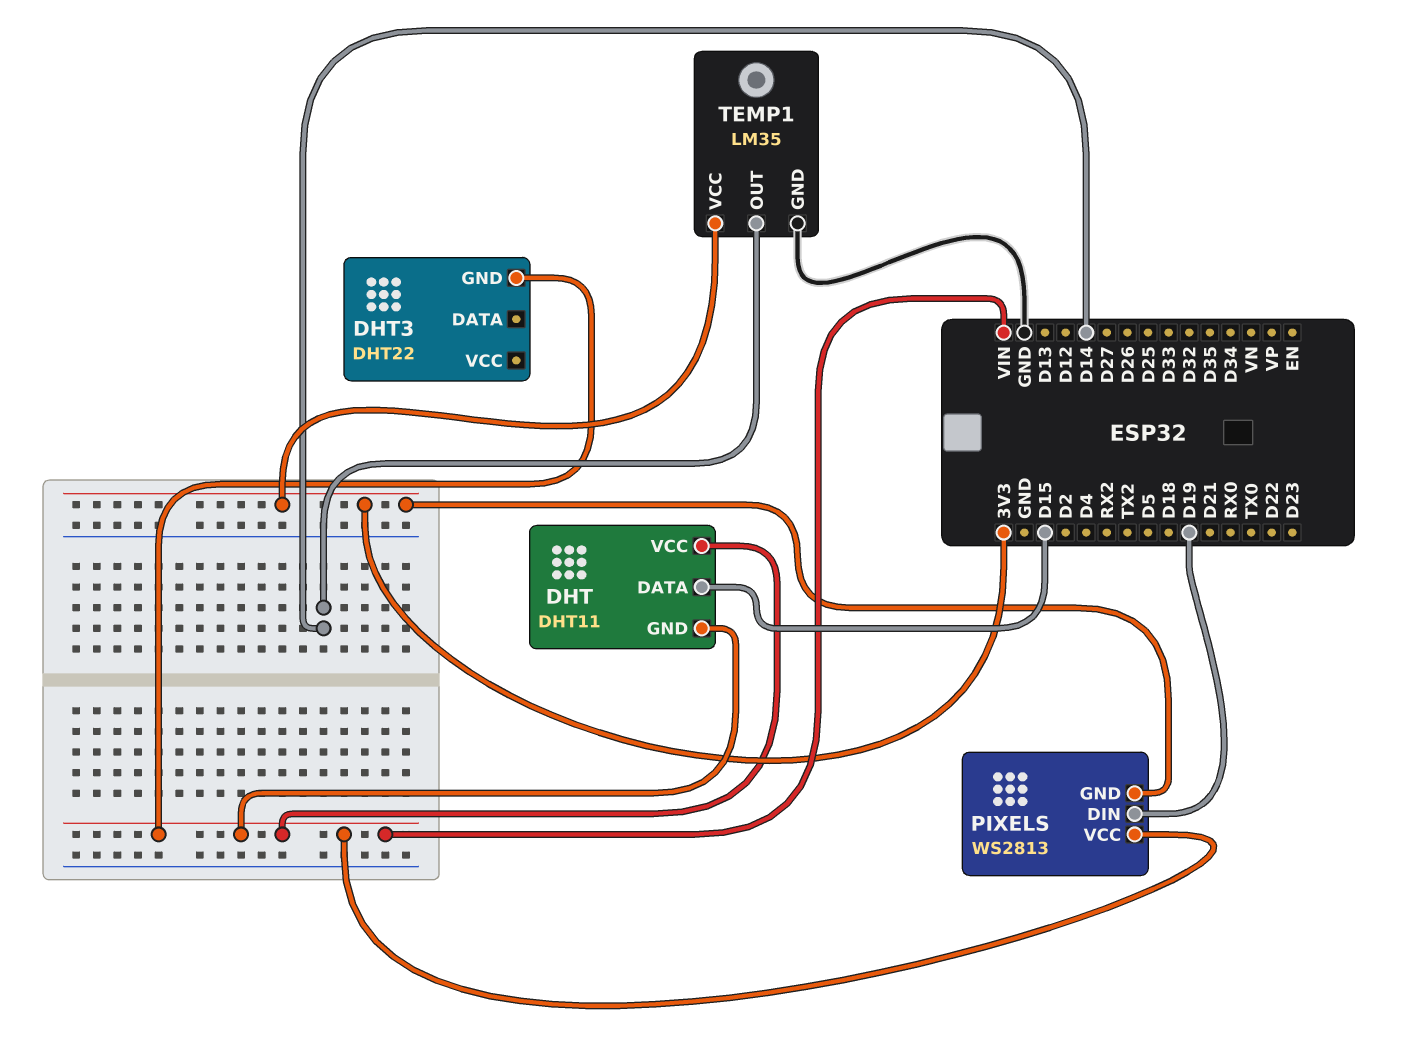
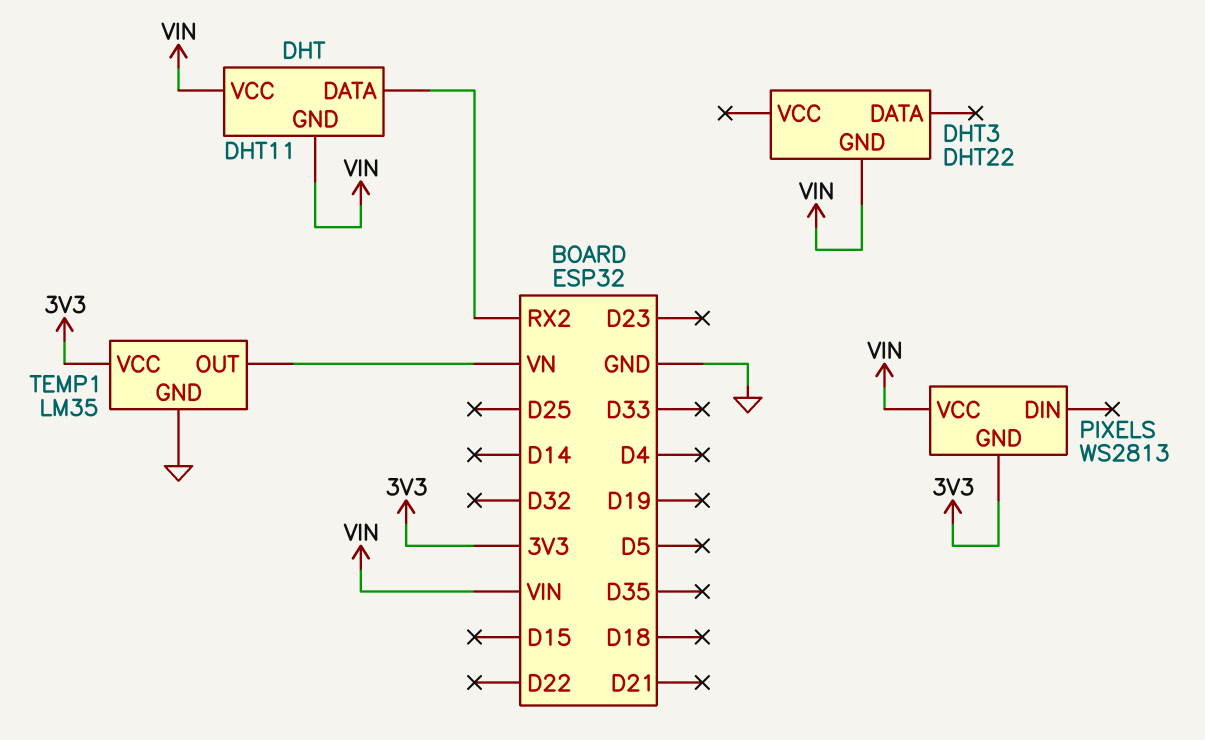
DHT pin DATA: D15 -> RX2
PIXELS pin DIN: D19 -> none
TEMP1 pin OUT: D14 -> VN

